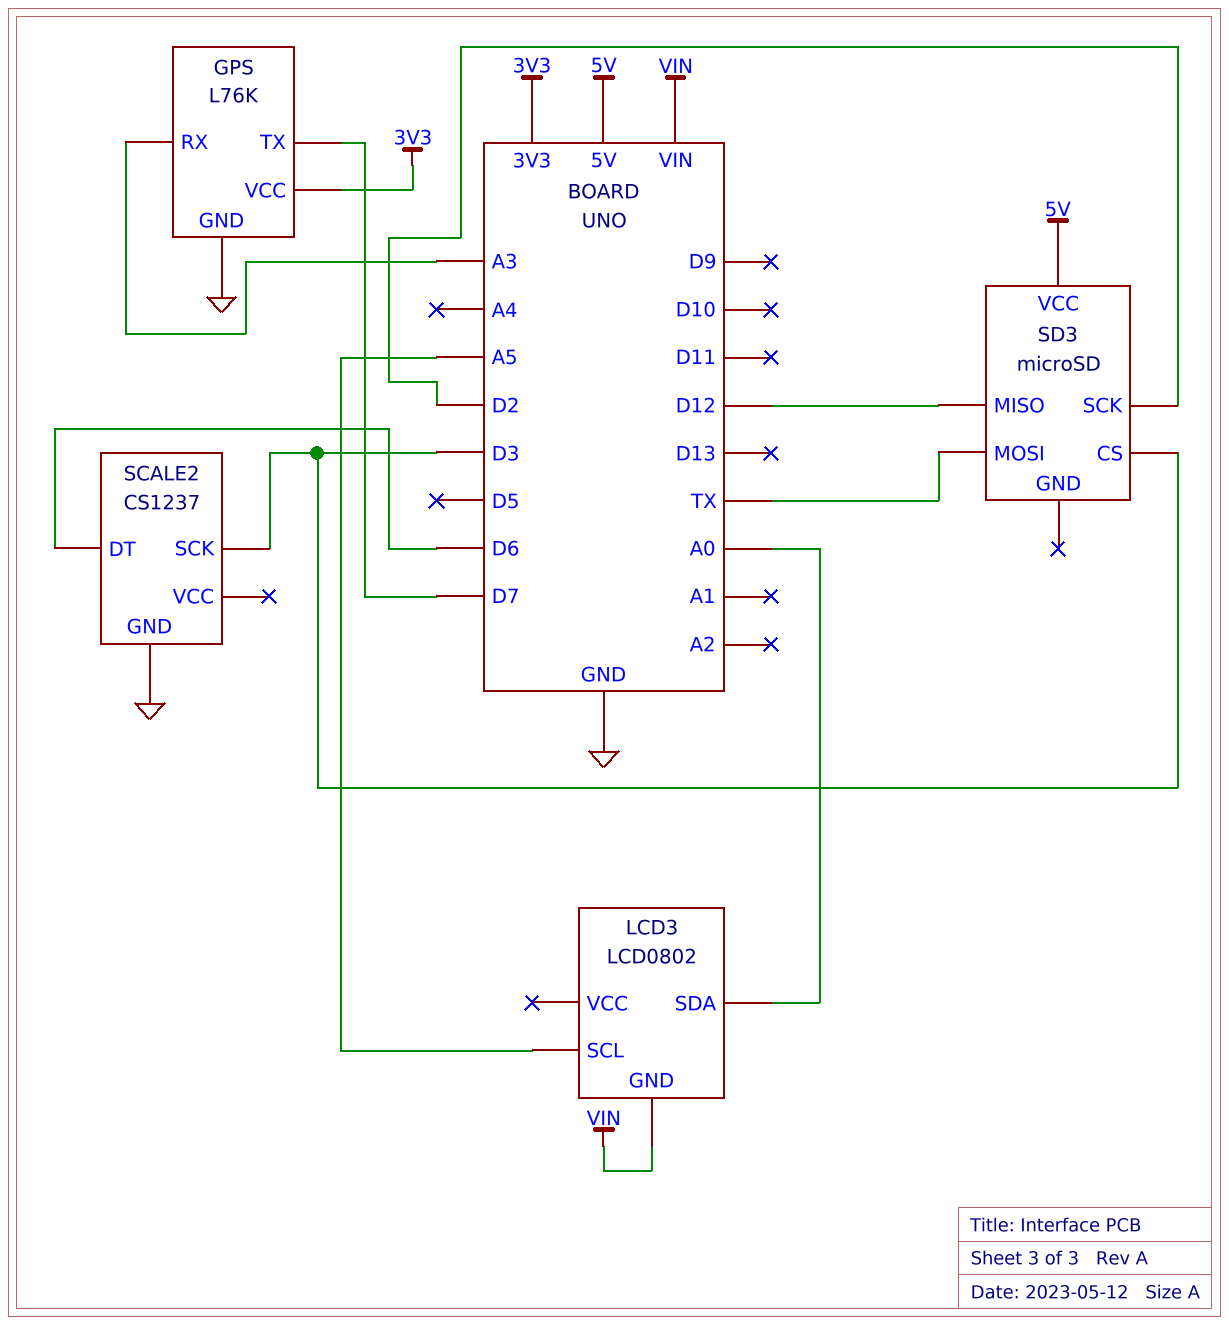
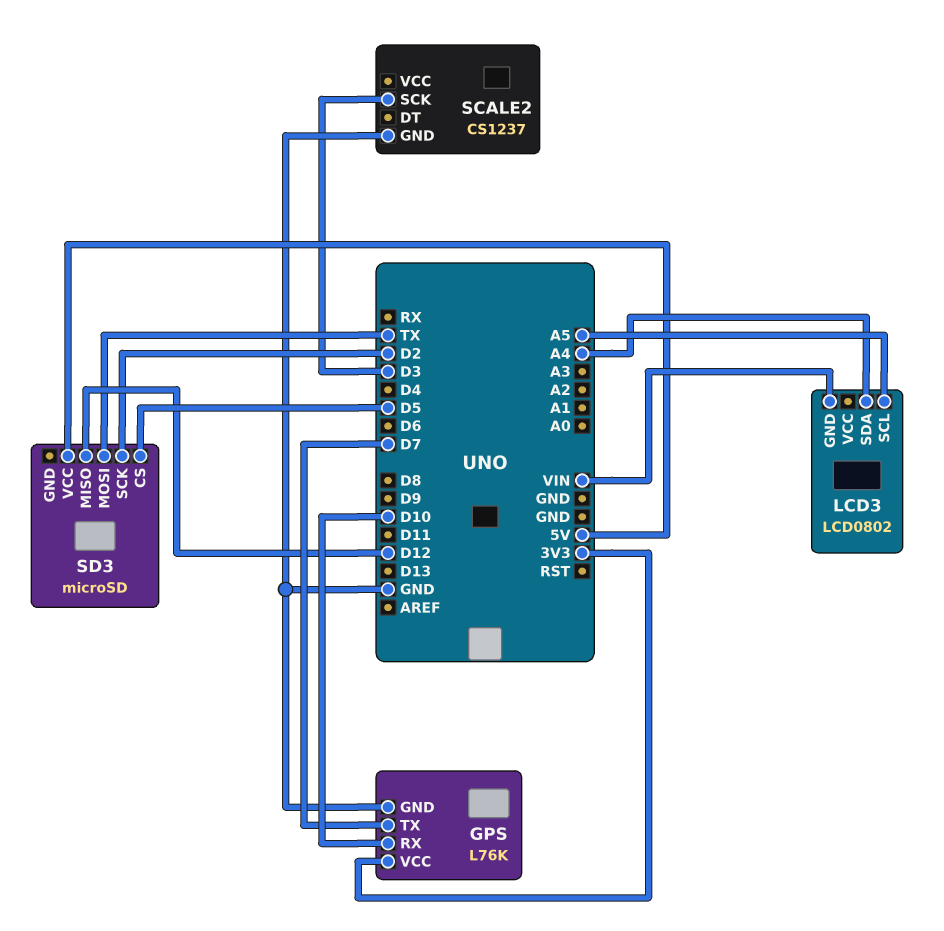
GPS pin RX: A3 -> D10
LCD3 pin SDA: A0 -> A4
SCALE2 pin DT: D6 -> none
SD3 pin CS: D3 -> D5

